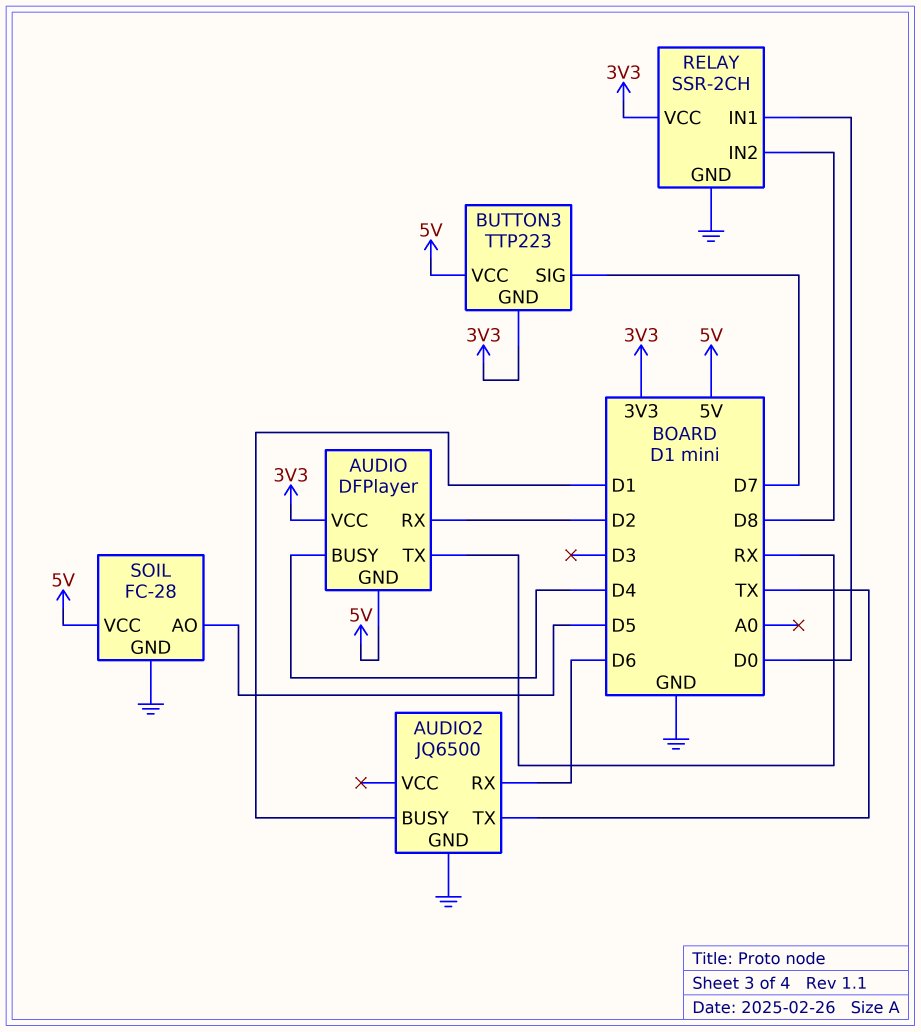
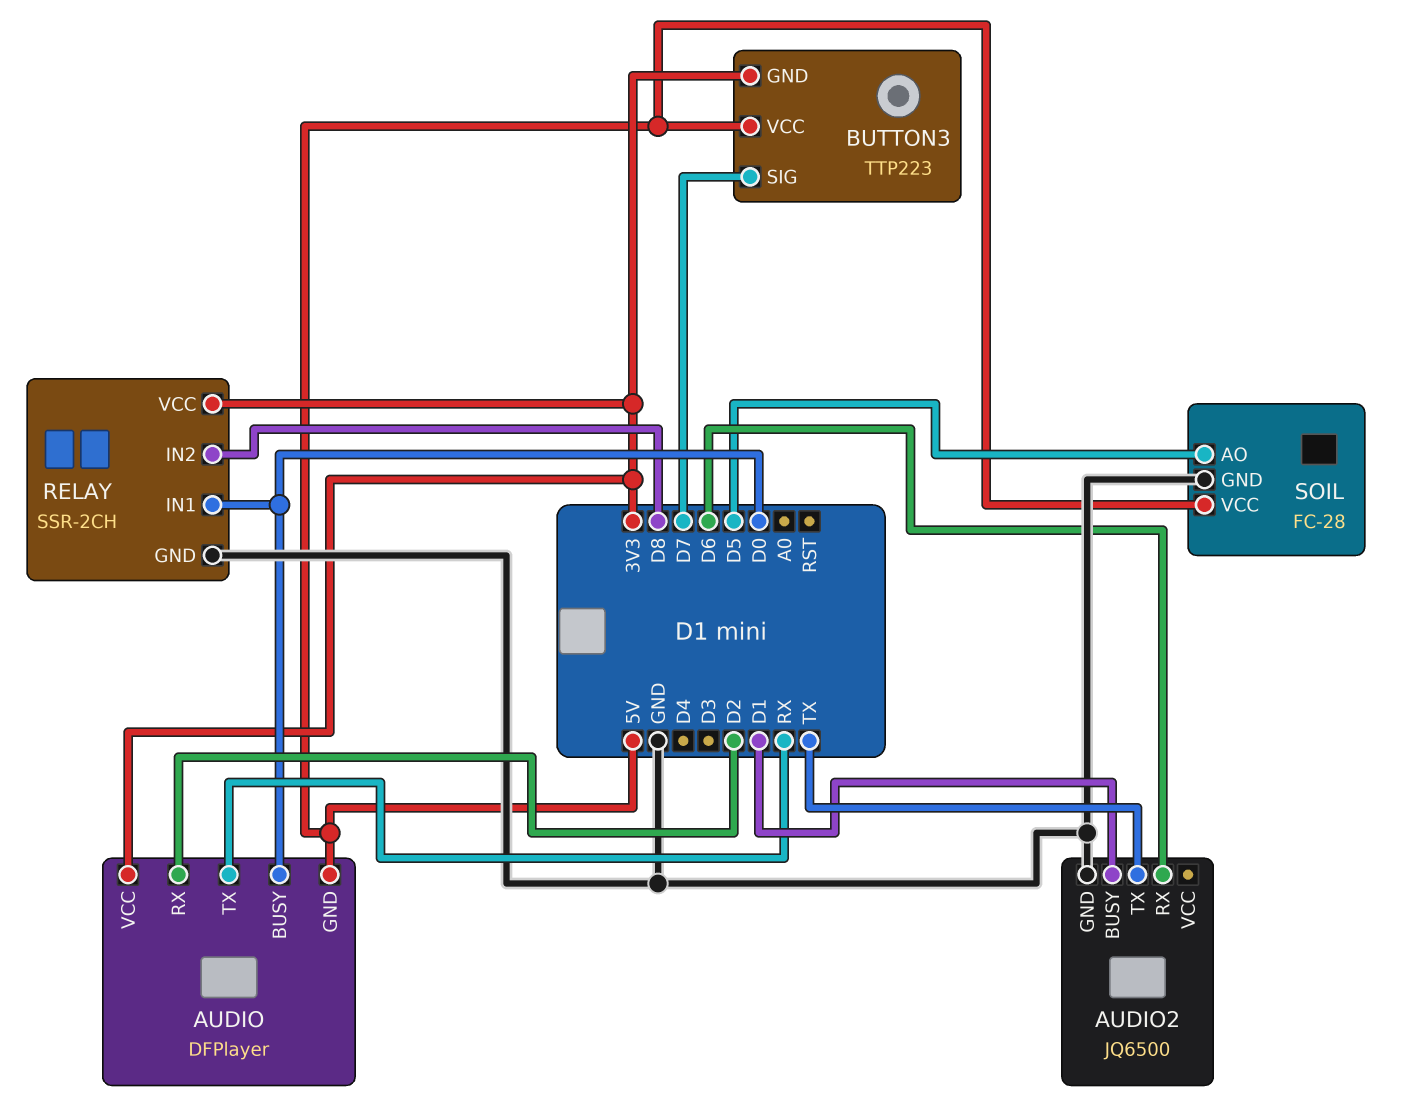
AUDIO pin BUSY: D4 -> D0

